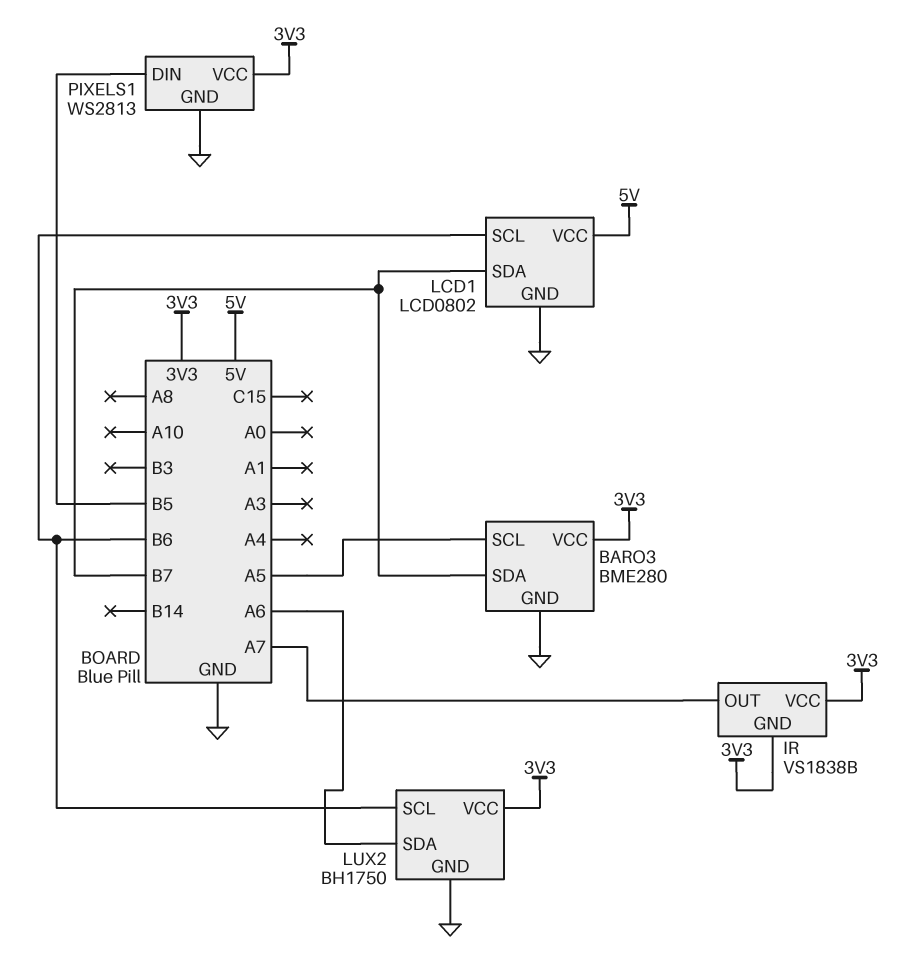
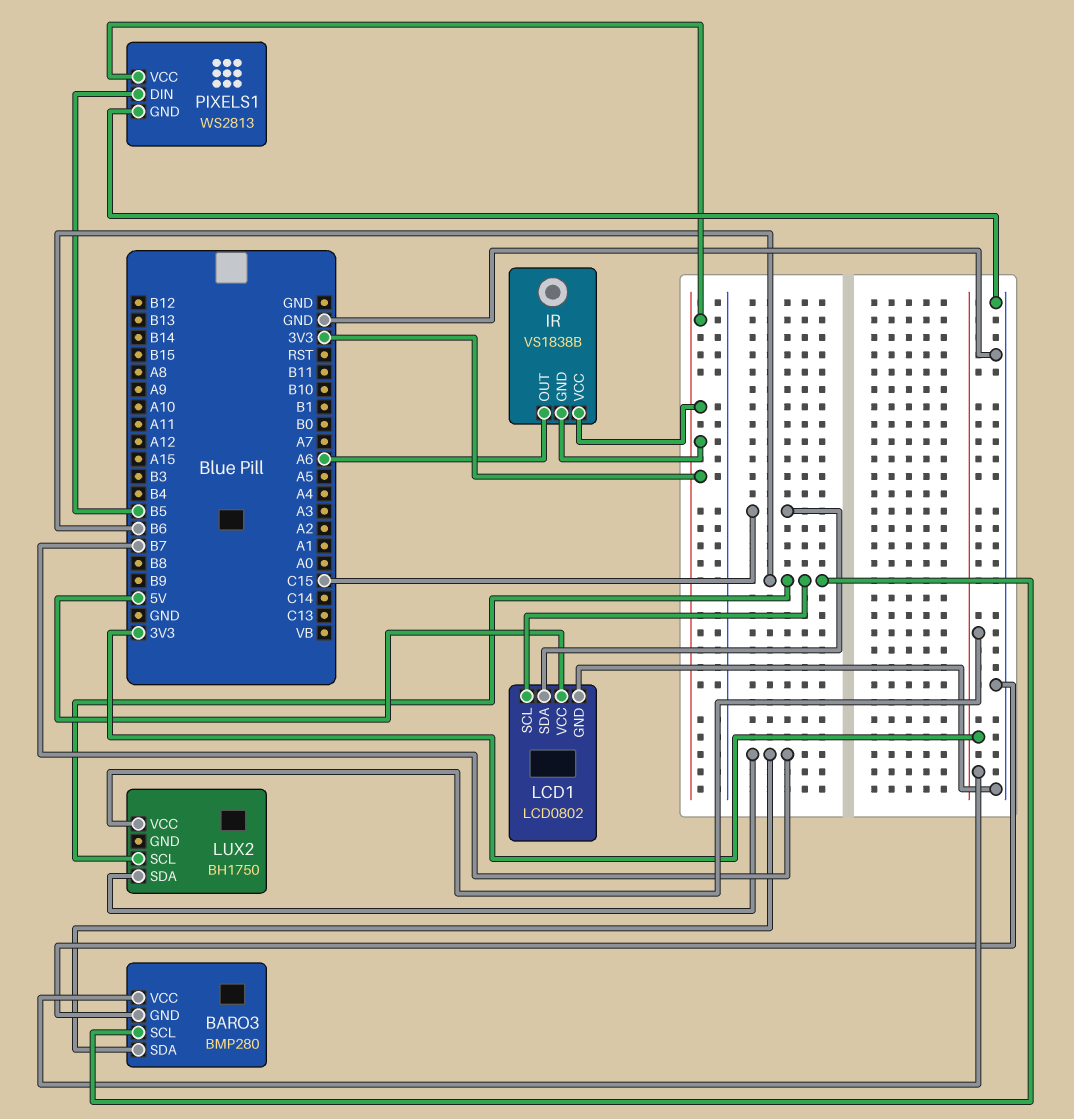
BARO3: BME280 -> BMP280
BARO3 pin SCL: A5 -> B6
IR pin OUT: A7 -> A6
LCD1 pin SDA: B7 -> C15
LUX2 pin GND: GND -> none
LUX2 pin SDA: A6 -> B7

